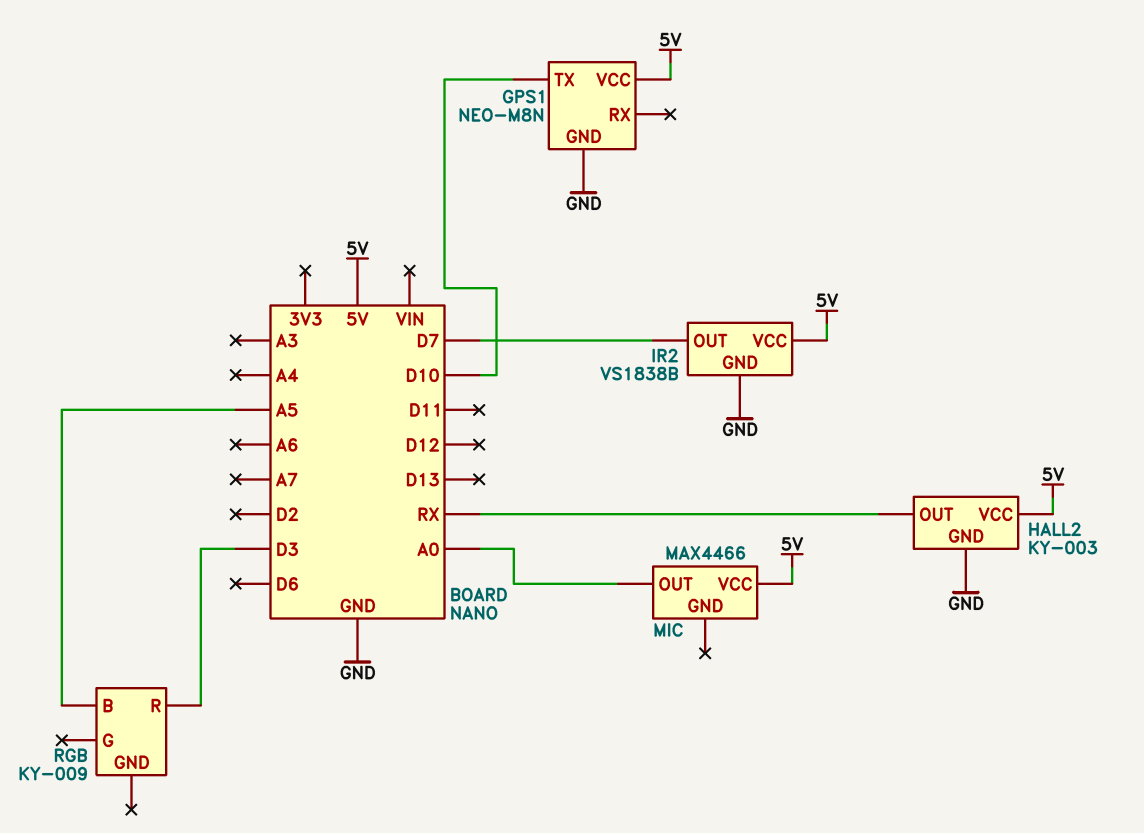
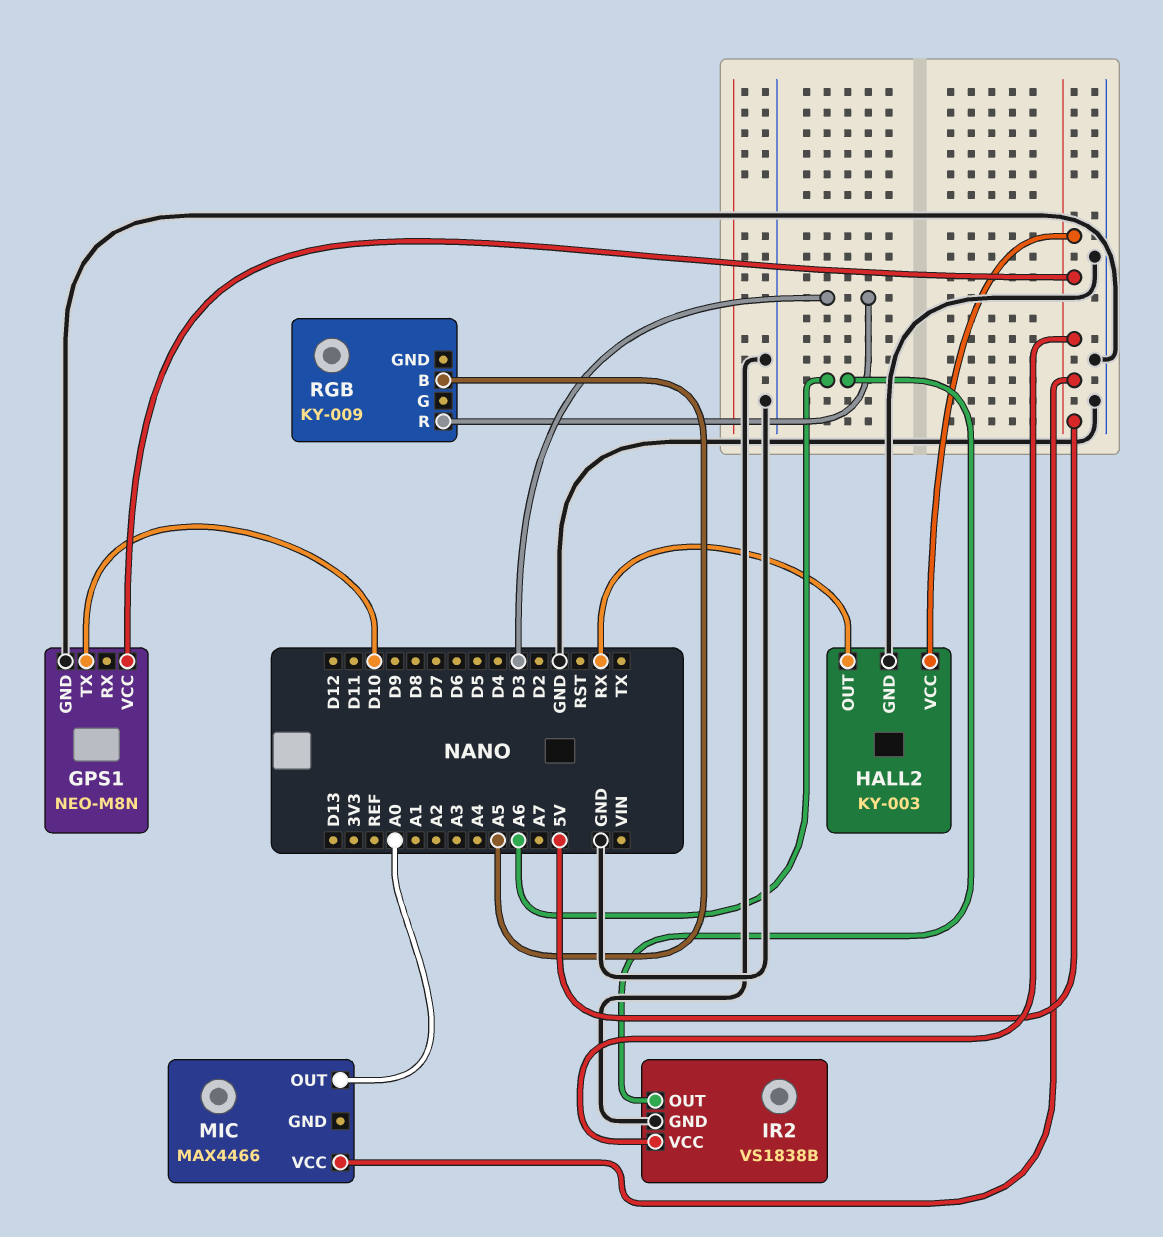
IR2 pin OUT: D7 -> A6

